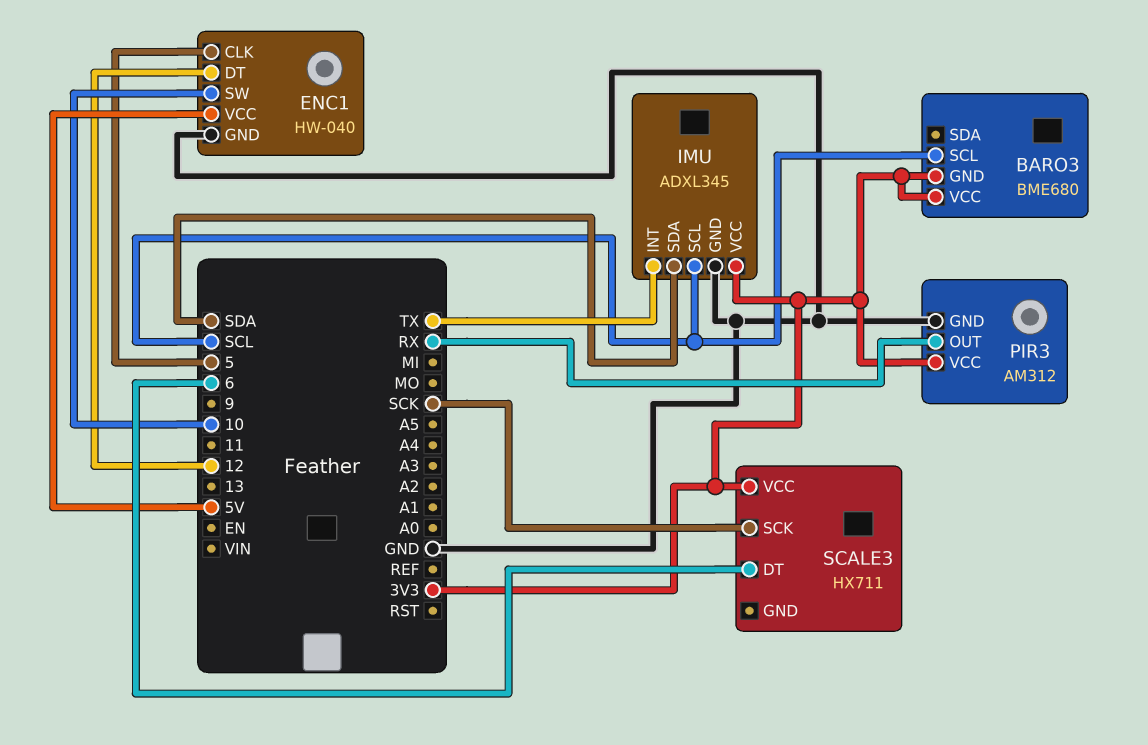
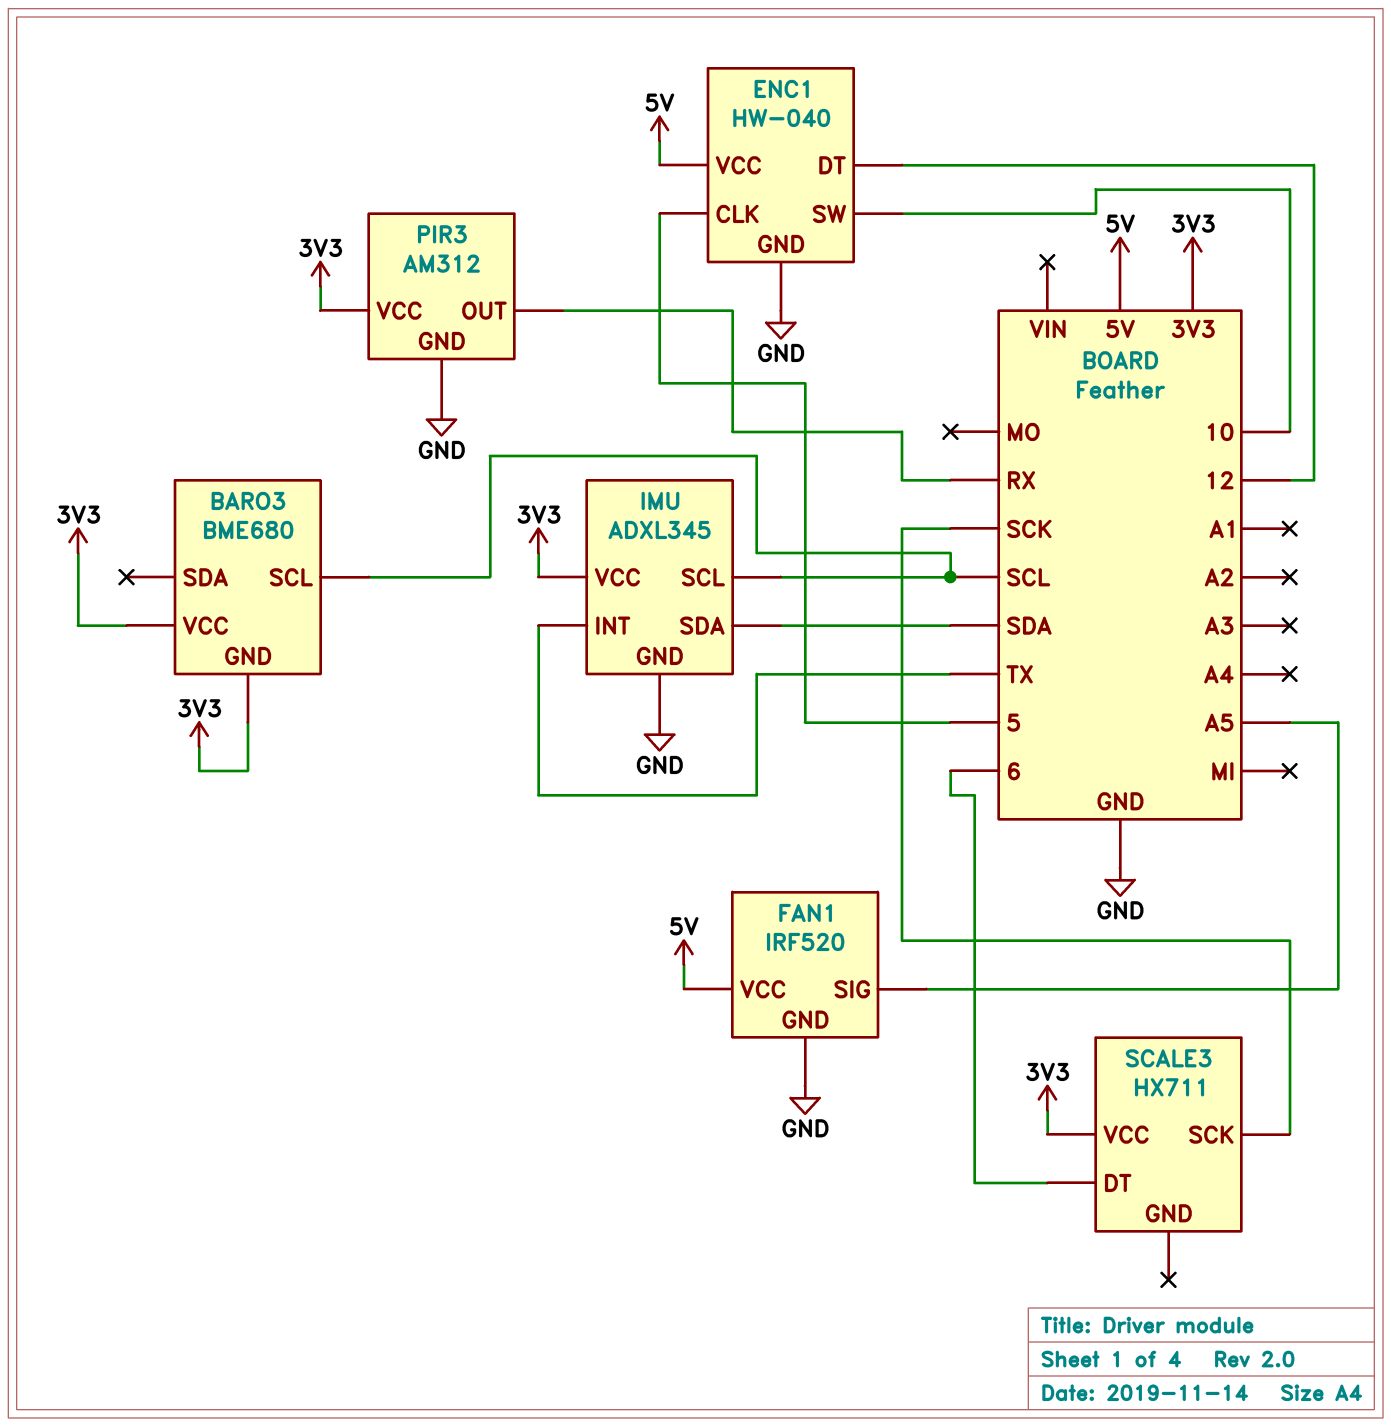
FAN1: none -> IRF520
FAN1 pin GND: none -> GND
FAN1 pin SIG: none -> A5
FAN1 pin VCC: none -> 5V

